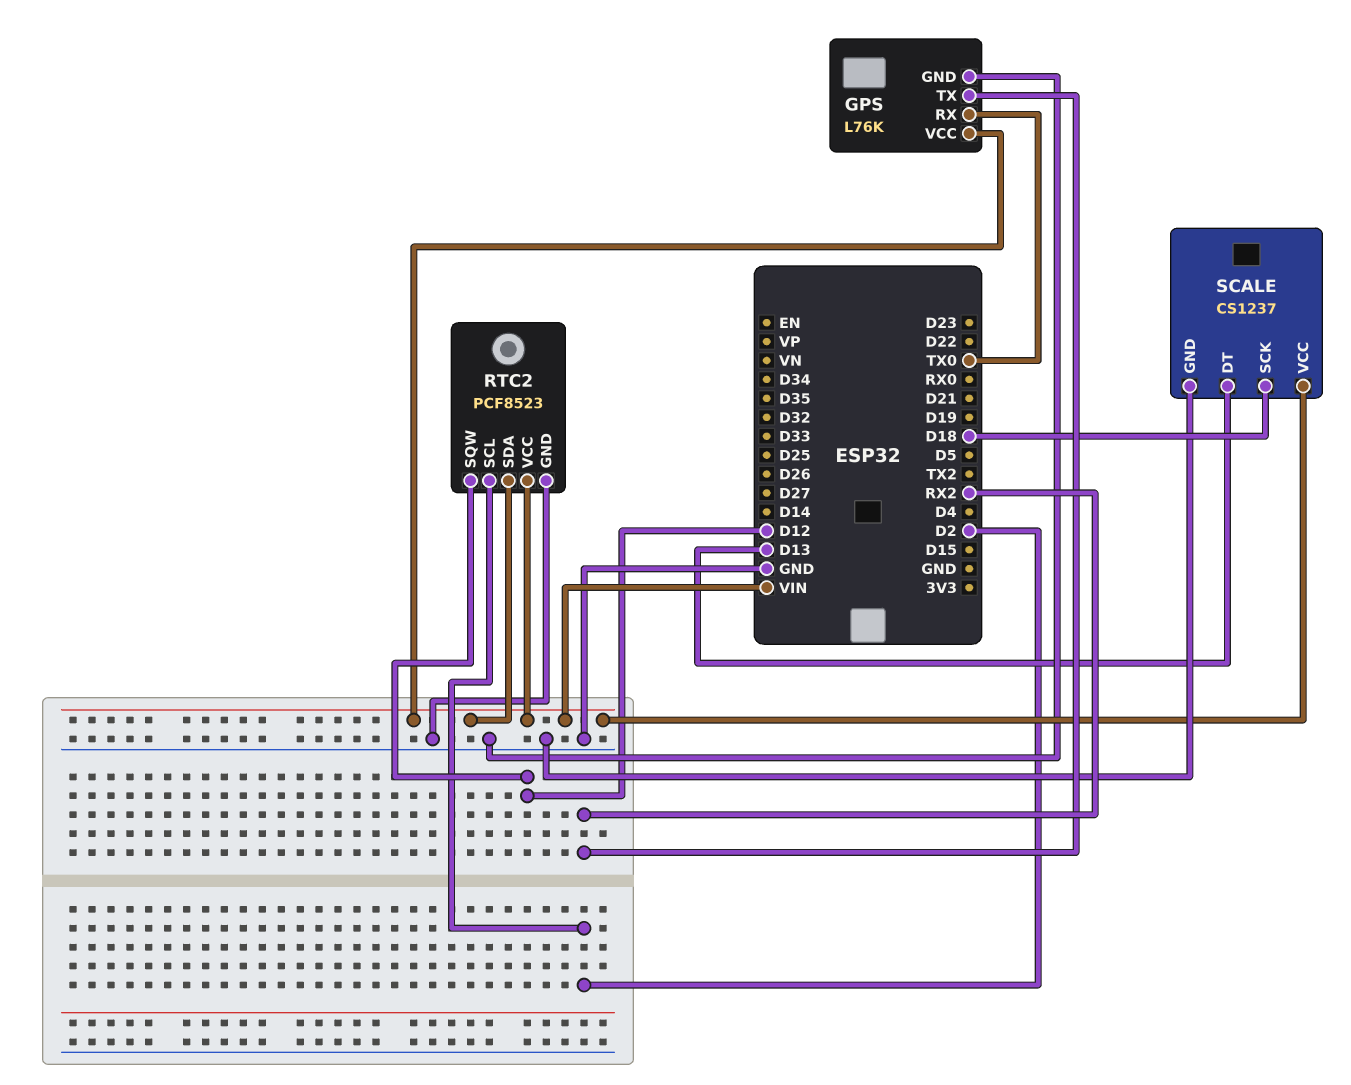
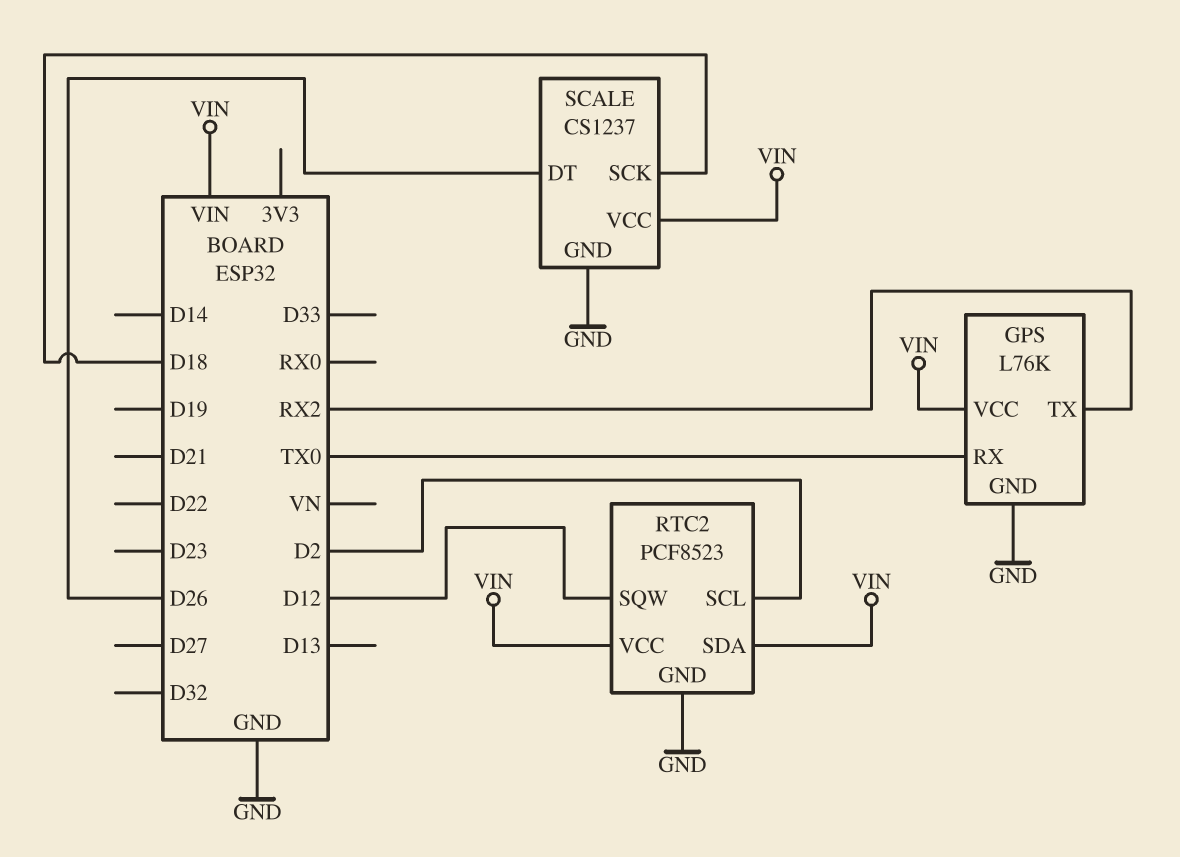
SCALE pin DT: D13 -> D26

